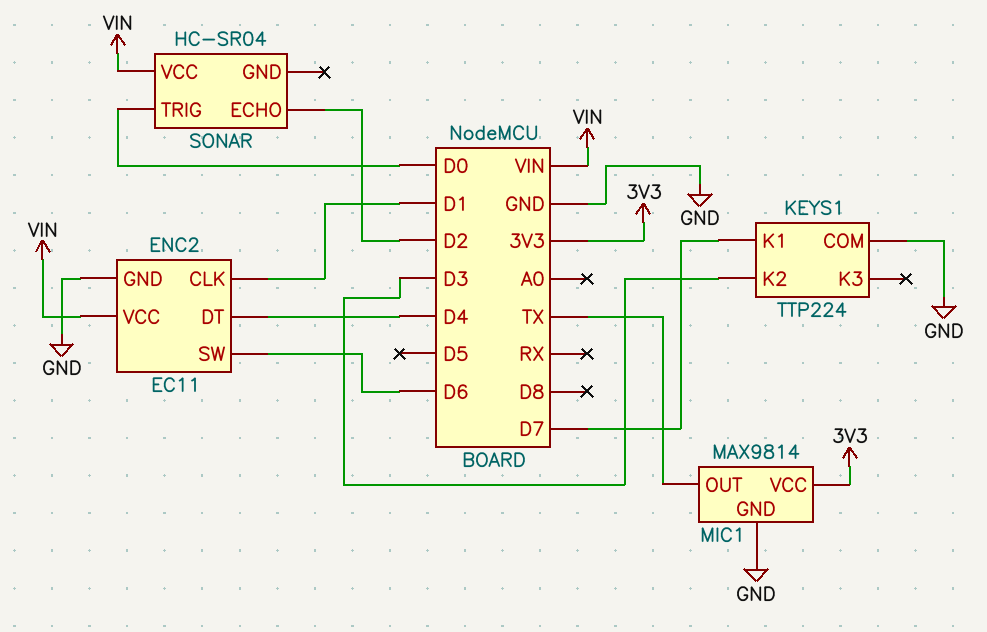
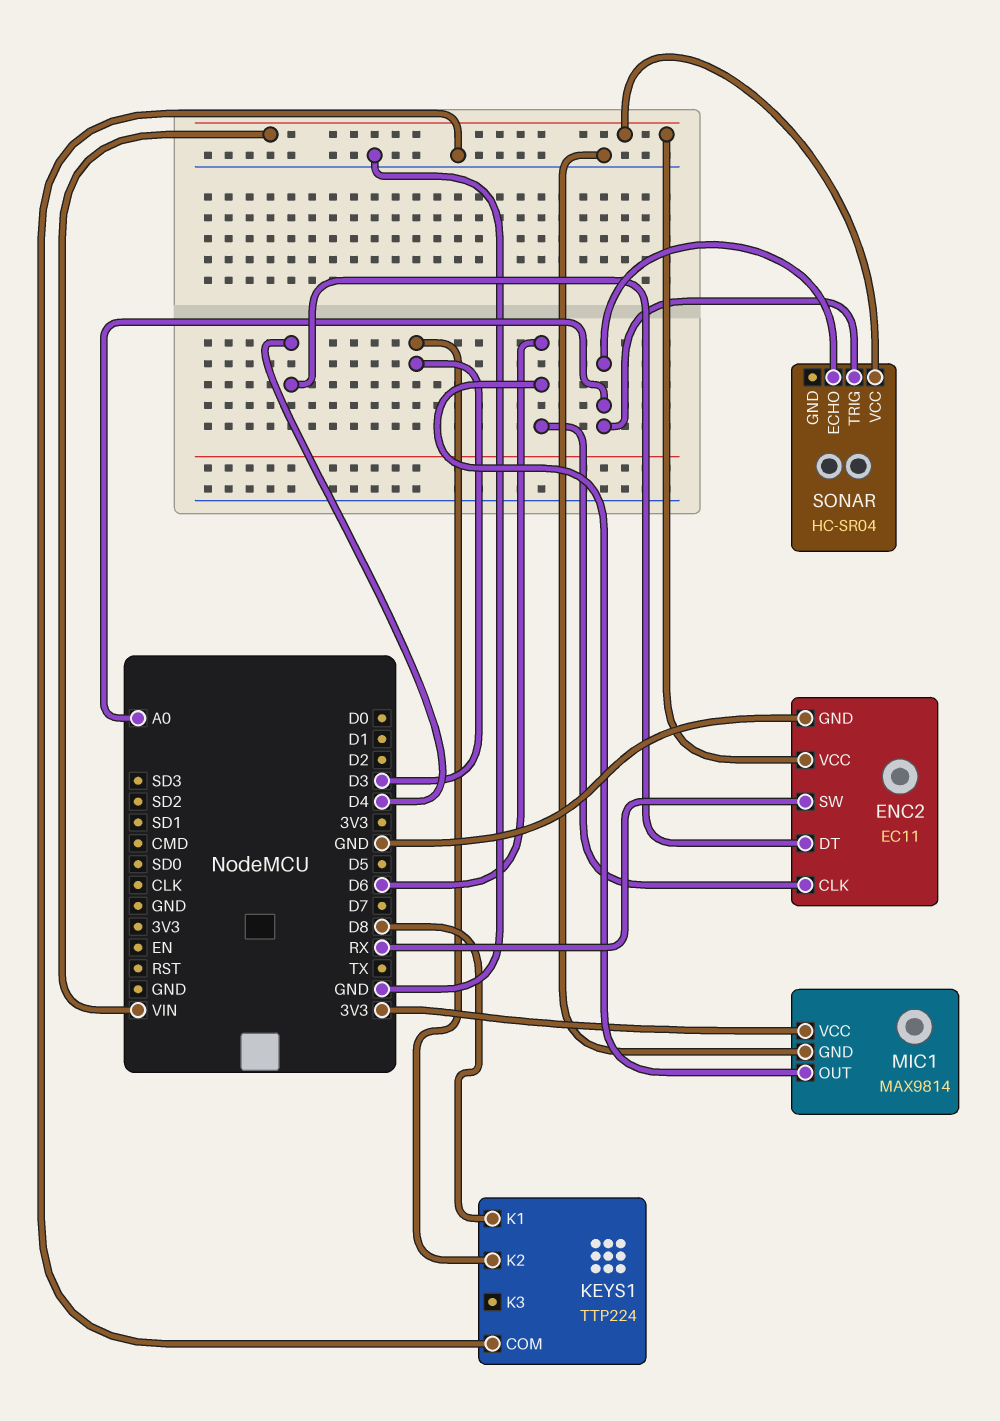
ENC2 pin CLK: D1 -> D6
ENC2 pin SW: D6 -> RX
KEYS1 pin K1: D7 -> D8
MIC1 pin OUT: TX -> D6
SONAR pin ECHO: D2 -> A0
SONAR pin TRIG: D0 -> A0

